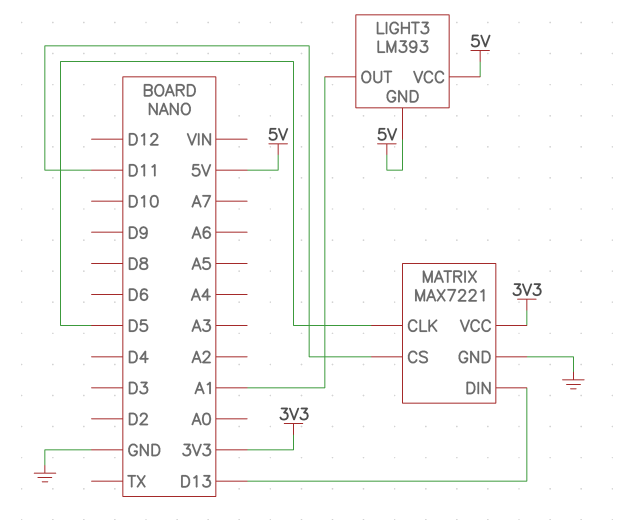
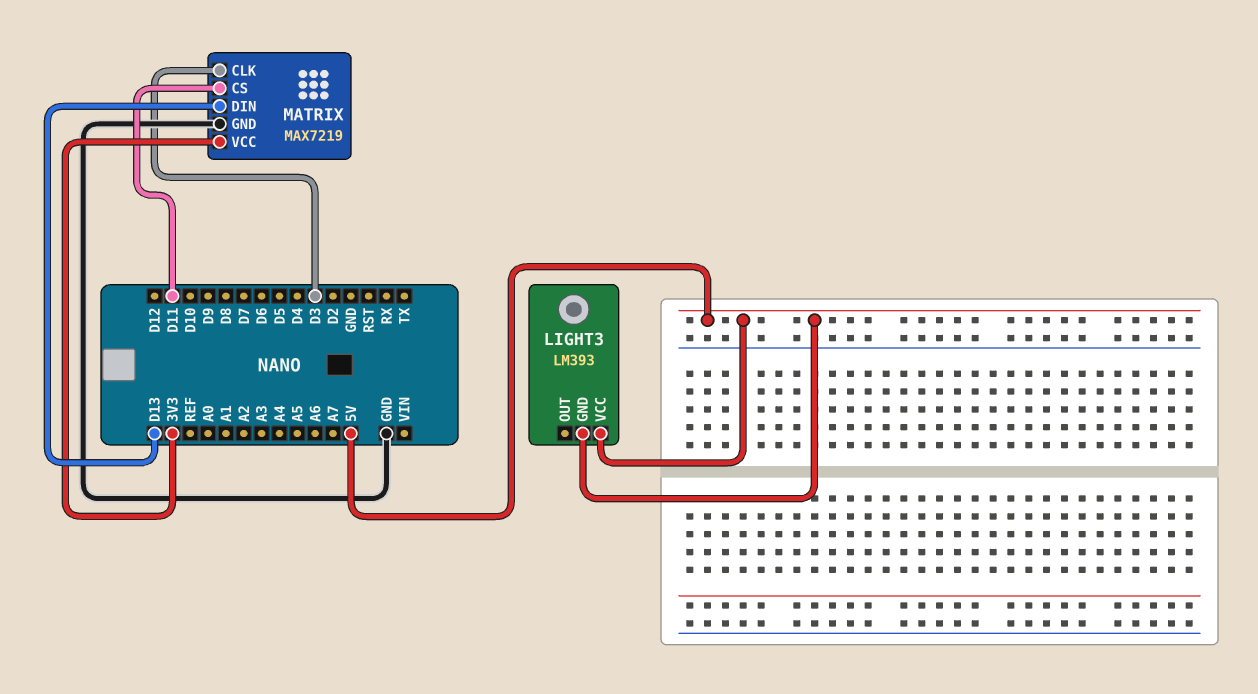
LIGHT3 pin OUT: A1 -> none
MATRIX: MAX7221 -> MAX7219
MATRIX pin CLK: D5 -> D3

